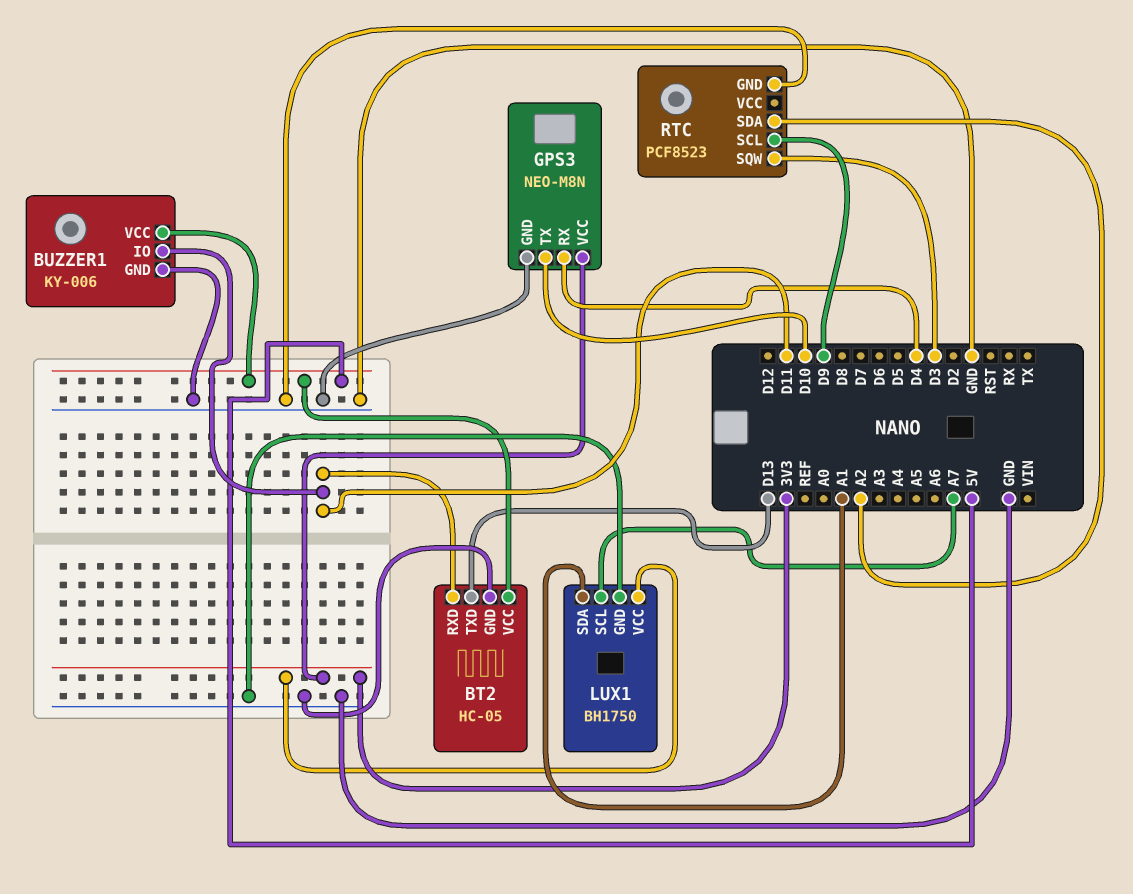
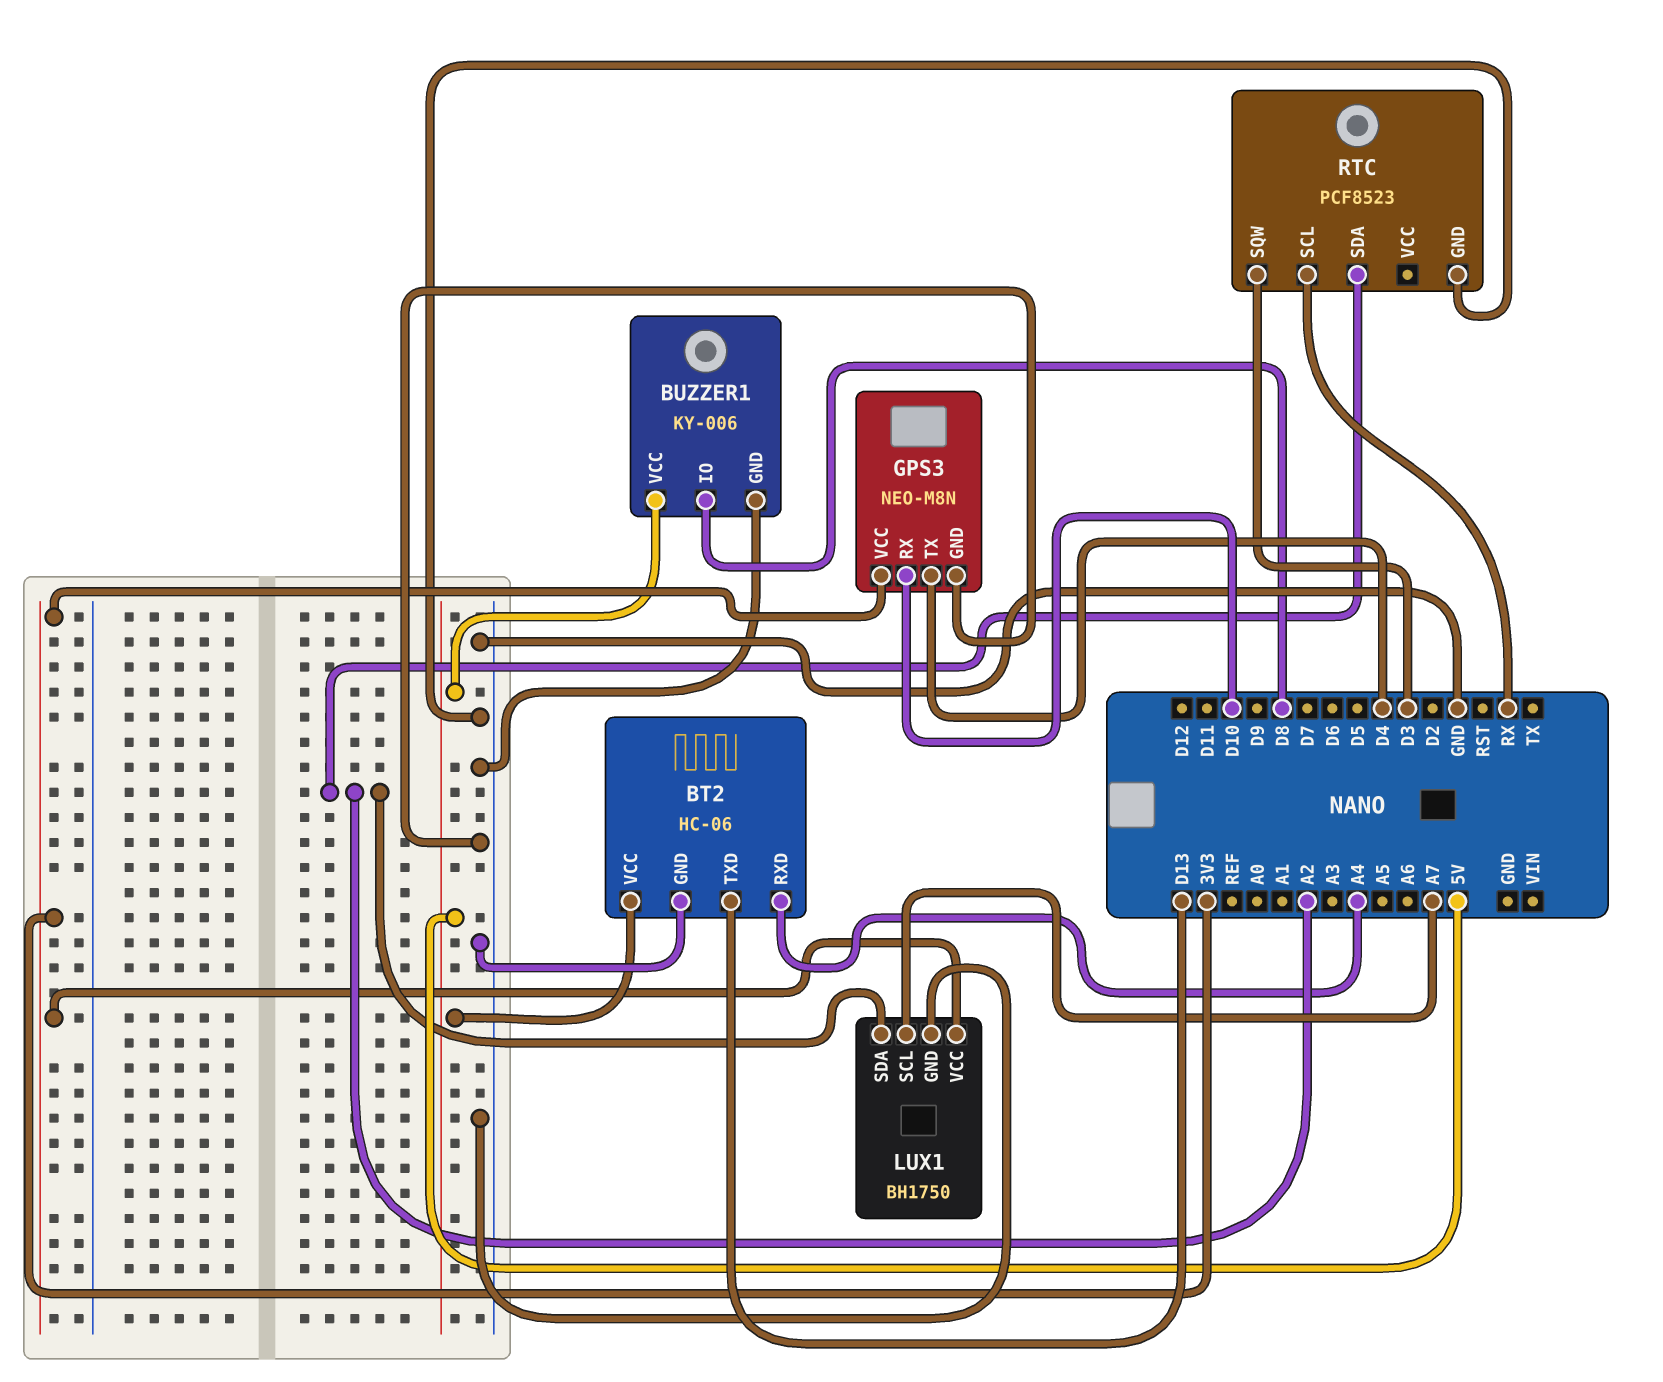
BT2: HC-05 -> HC-06
BT2 pin RXD: D11 -> A4
BUZZER1 pin IO: D11 -> D8
GPS3 pin RX: D4 -> D10
GPS3 pin TX: D10 -> D4
LUX1 pin SDA: A1 -> A2
RTC pin SCL: D9 -> RX

